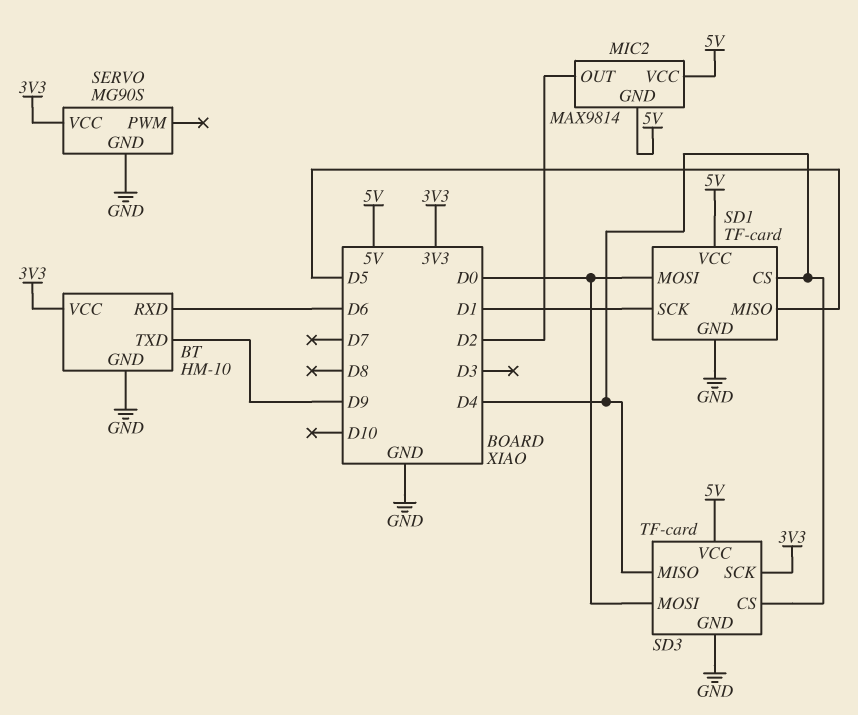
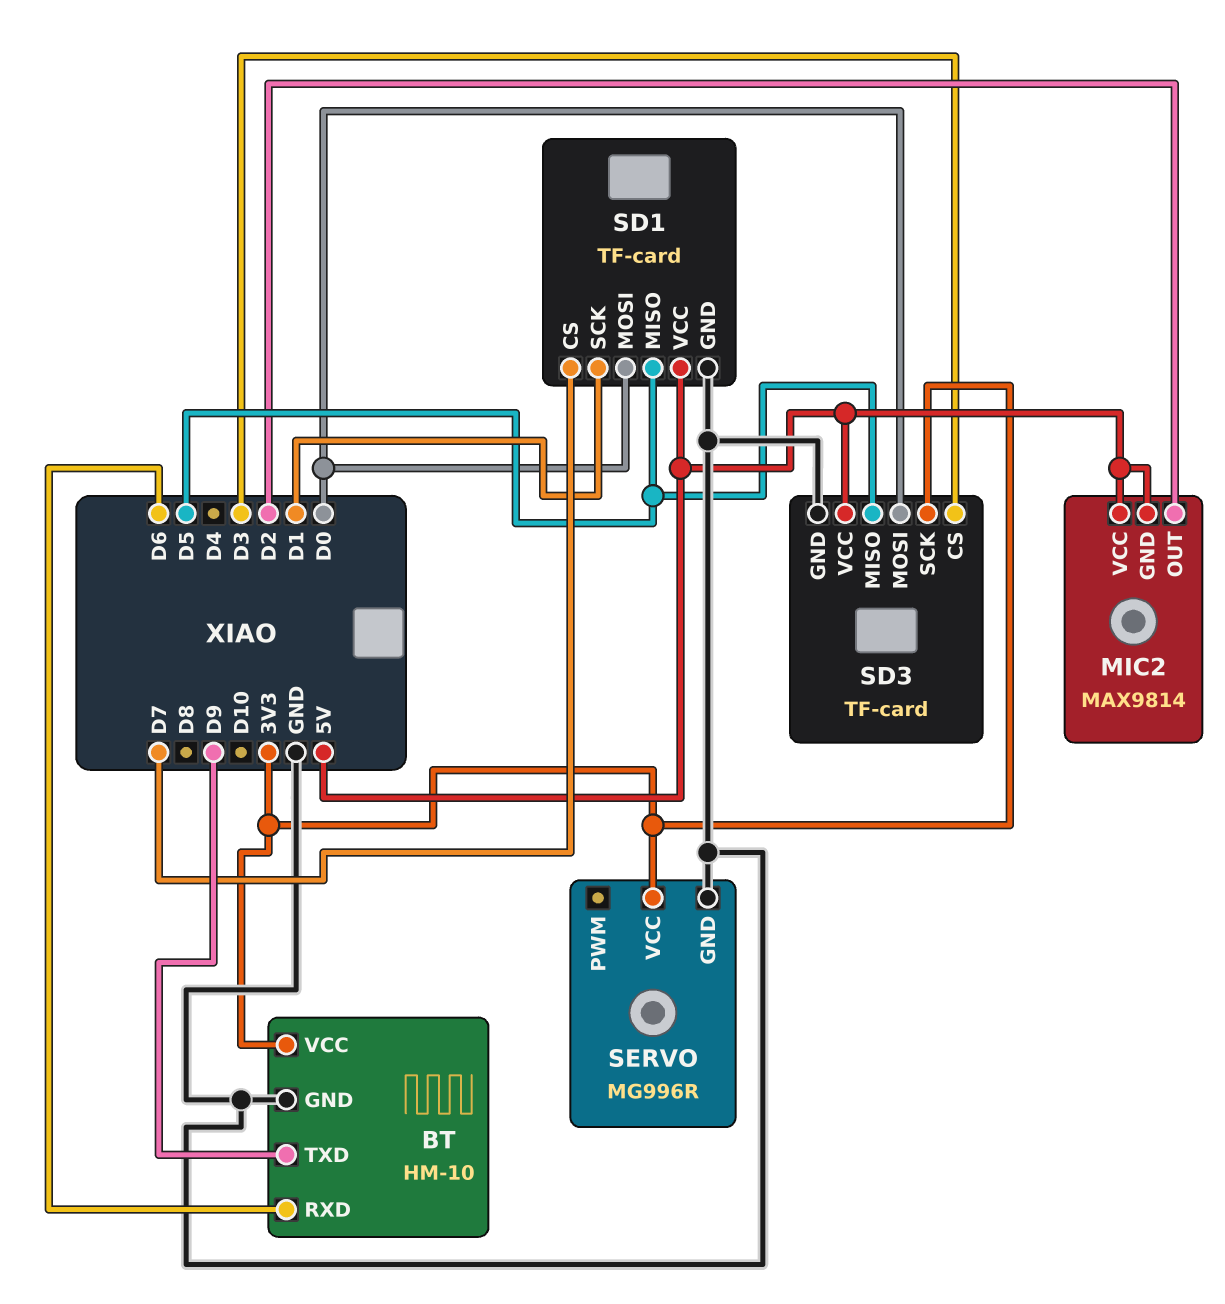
SD1 pin CS: D4 -> D7
SD3 pin CS: D4 -> D3
SD3 pin MISO: D4 -> D5
SERVO: MG90S -> MG996R

